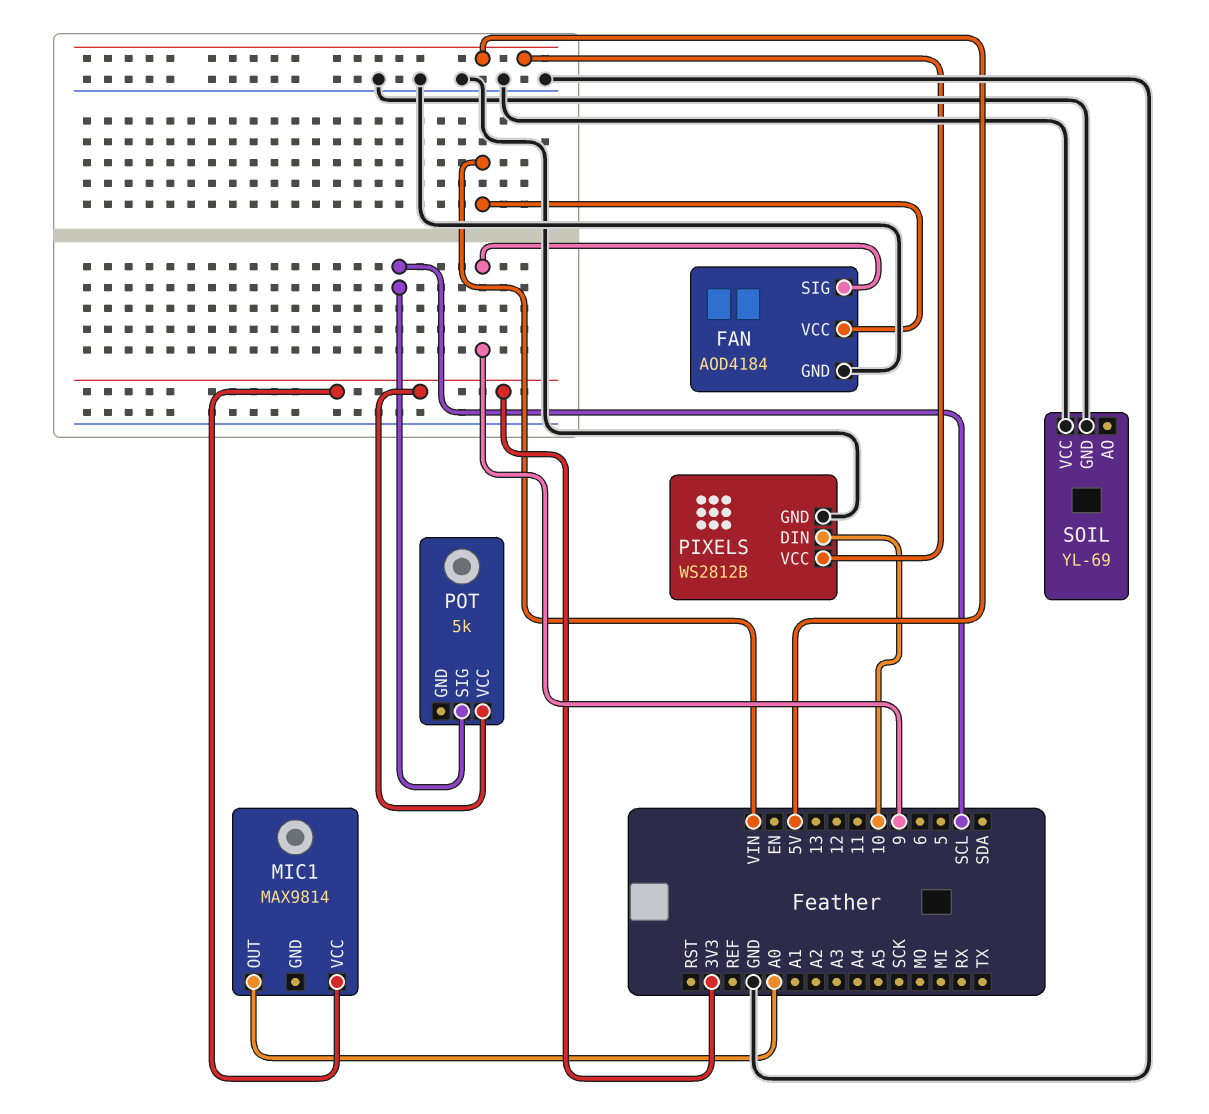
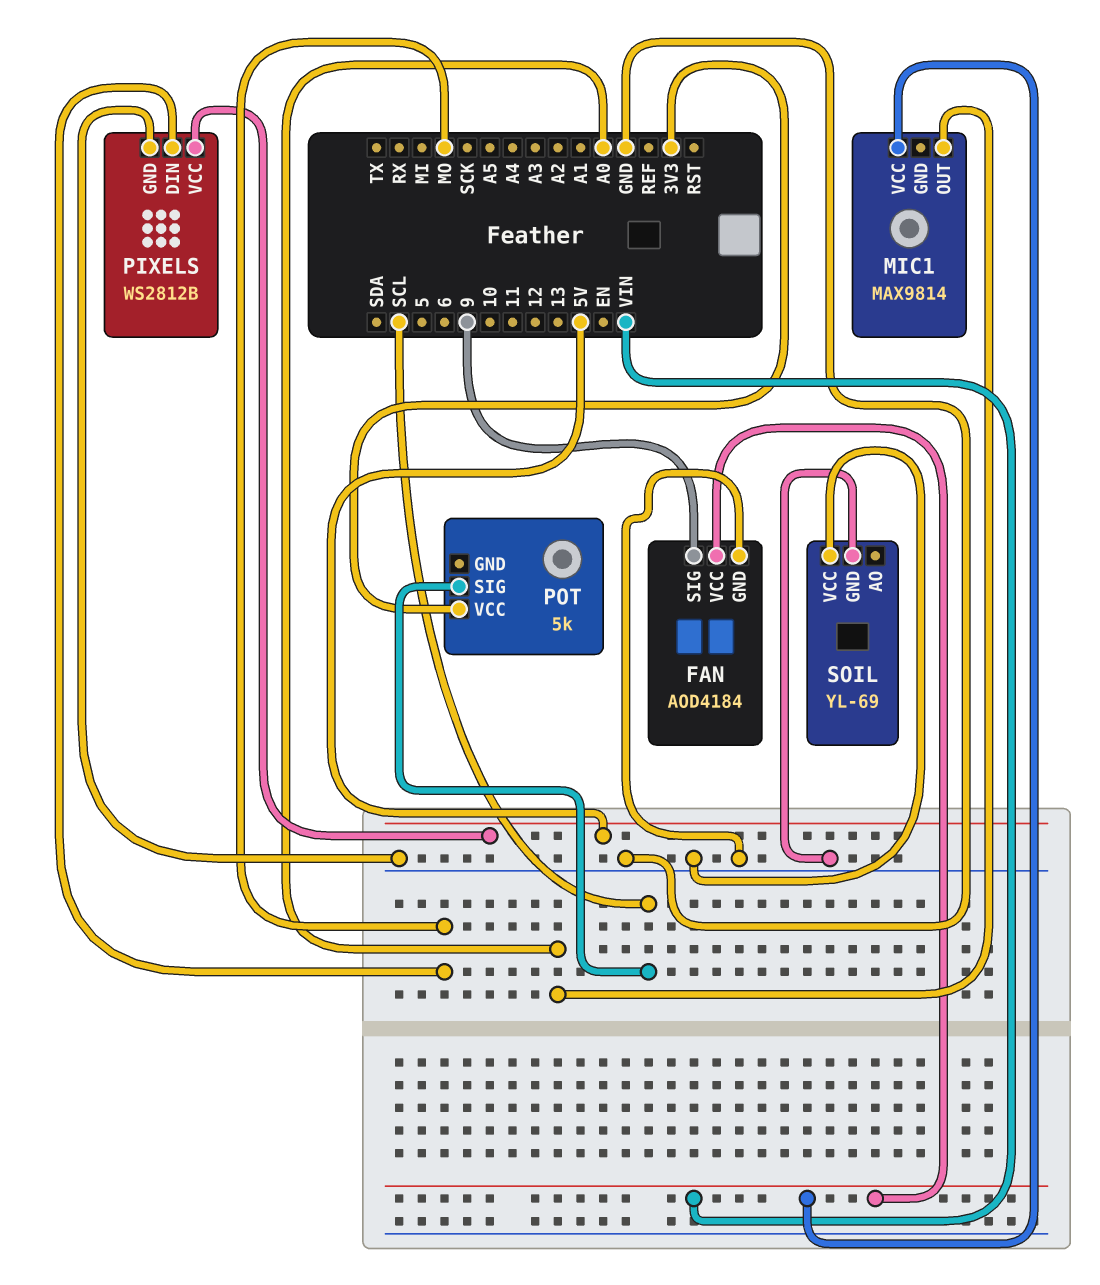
MIC1 pin VCC: 3V3 -> VIN
PIXELS pin DIN: 10 -> MO

